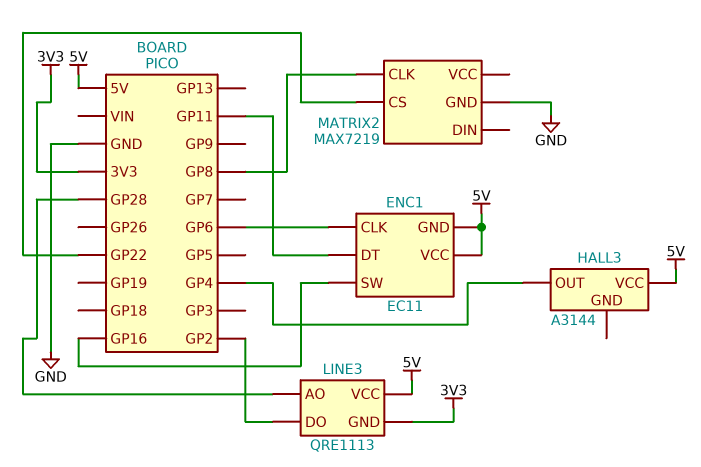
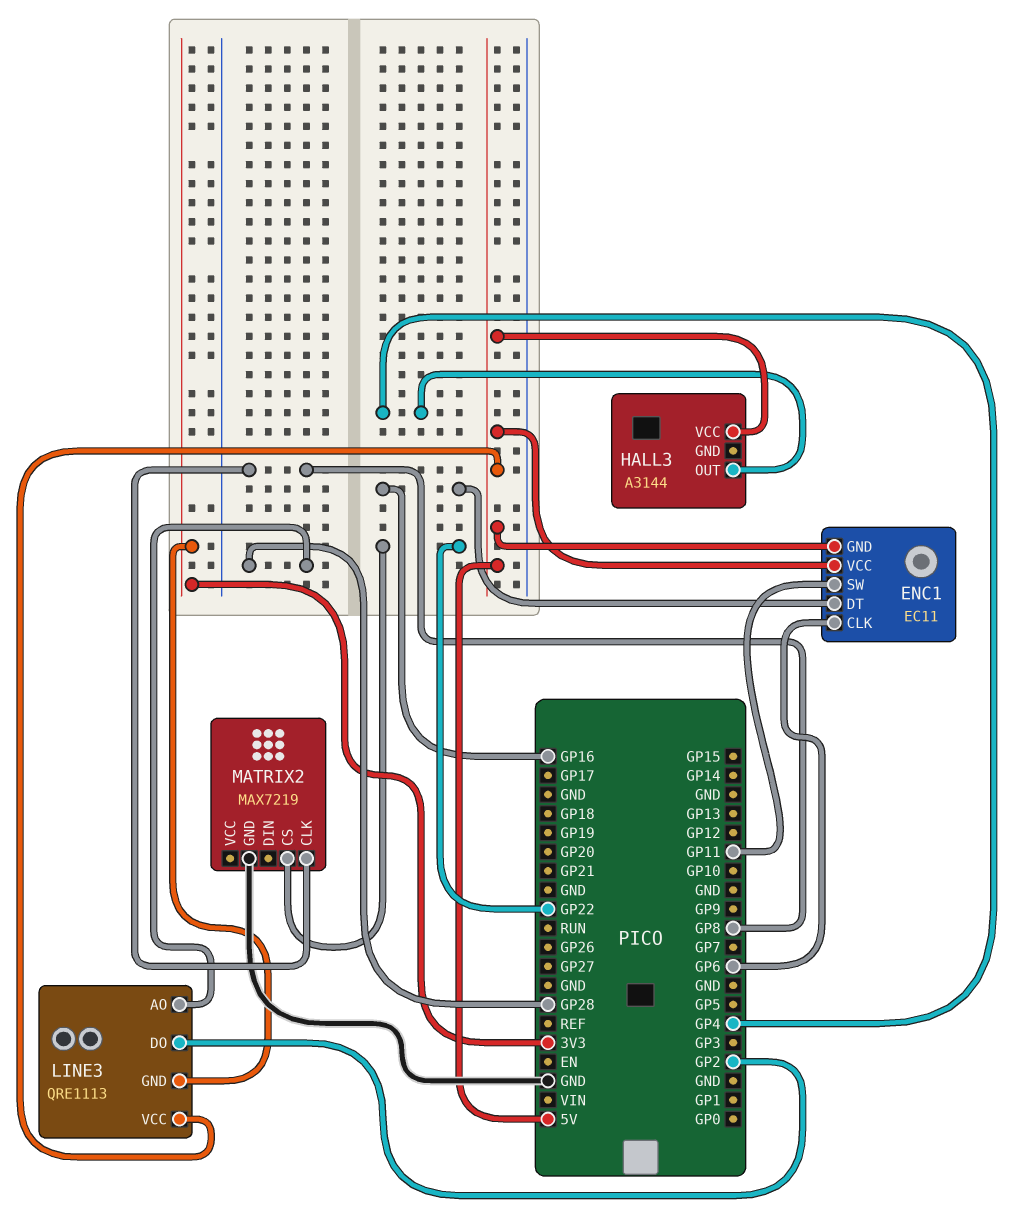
ENC1 pin DT: GP11 -> GP16
ENC1 pin SW: GP16 -> GP11

